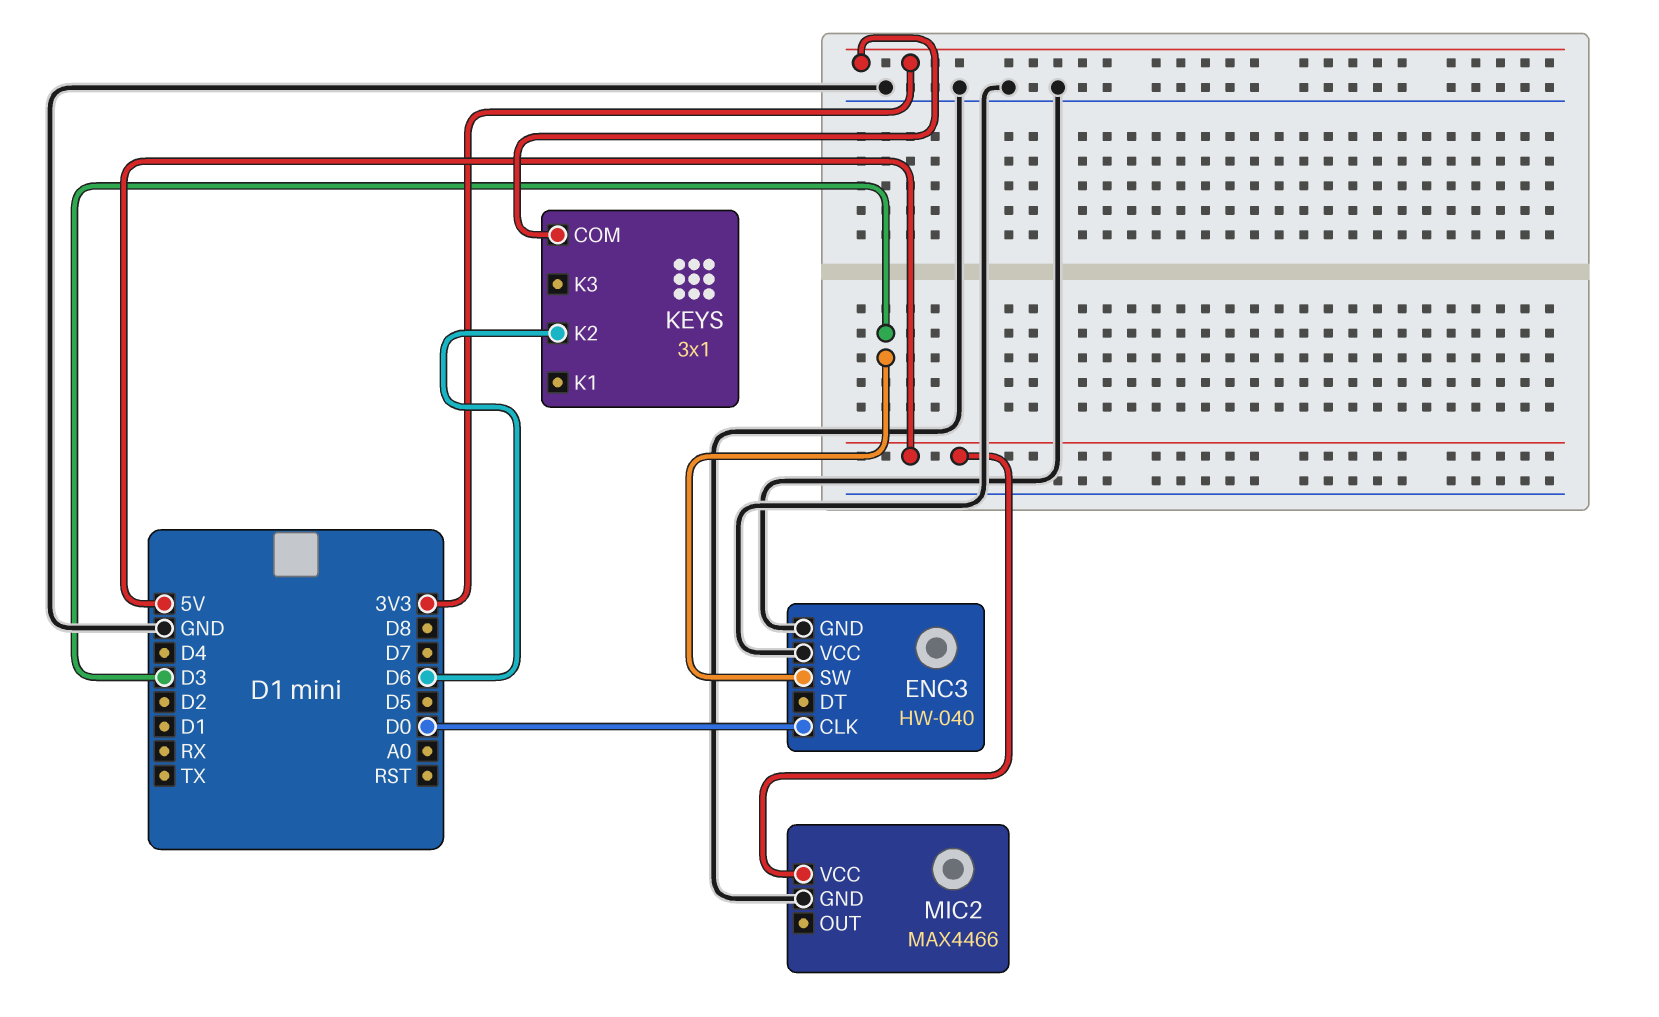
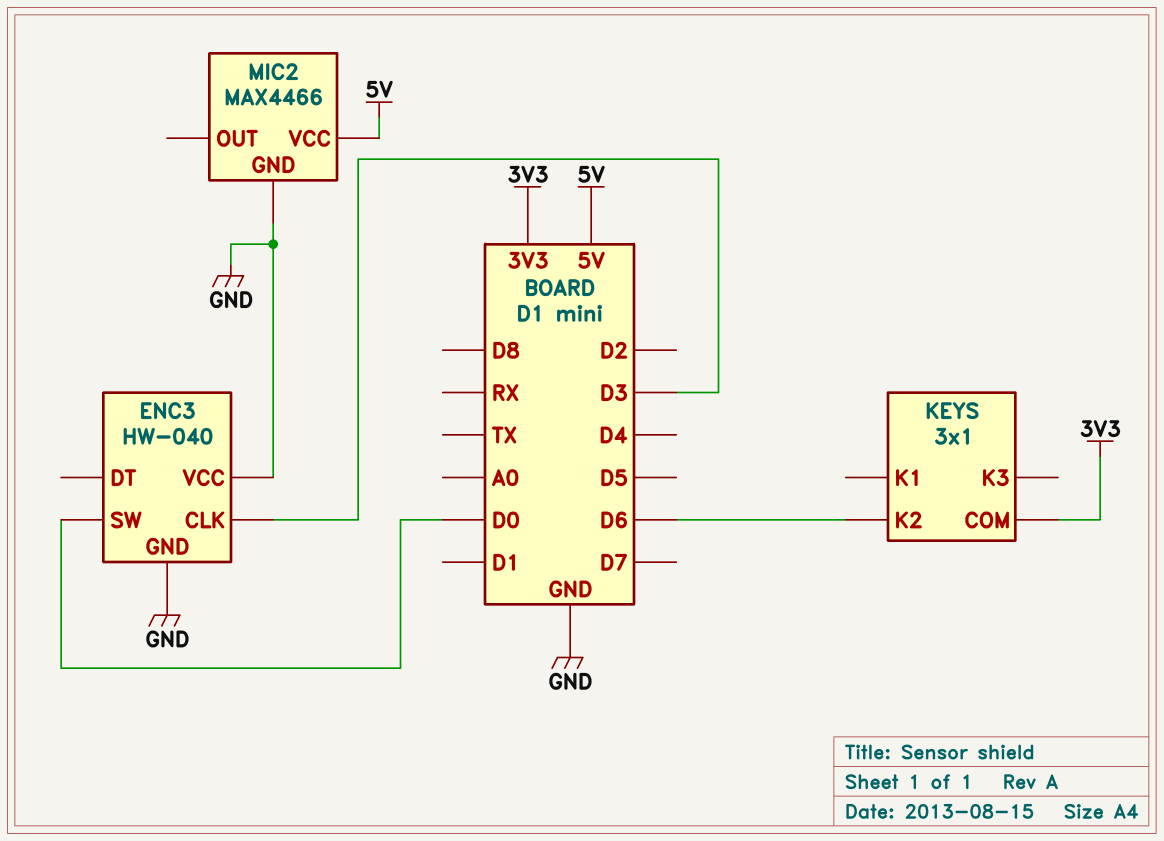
ENC3 pin CLK: D0 -> D3
ENC3 pin SW: D3 -> D0

